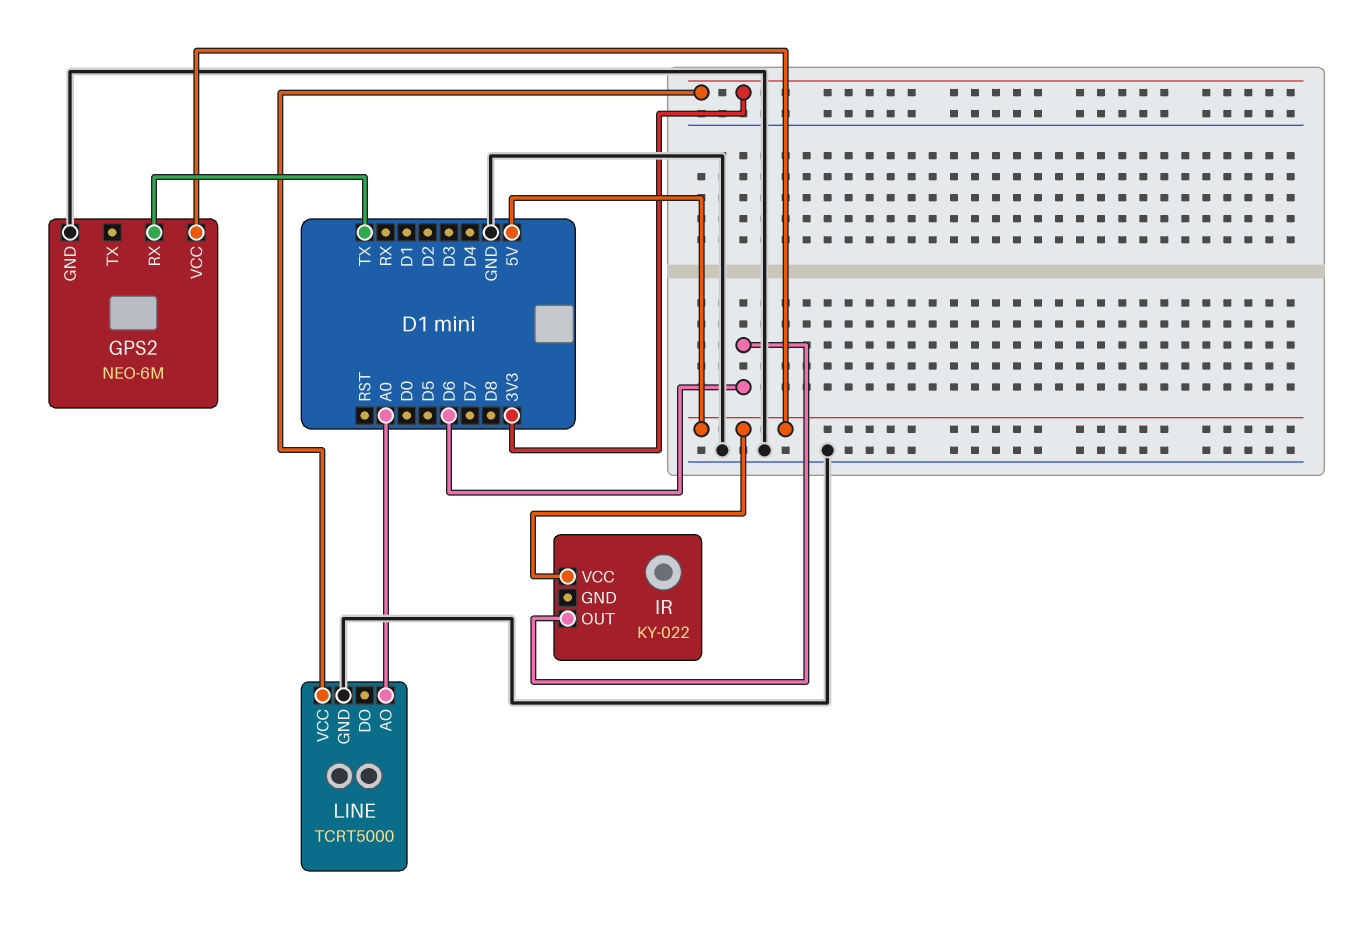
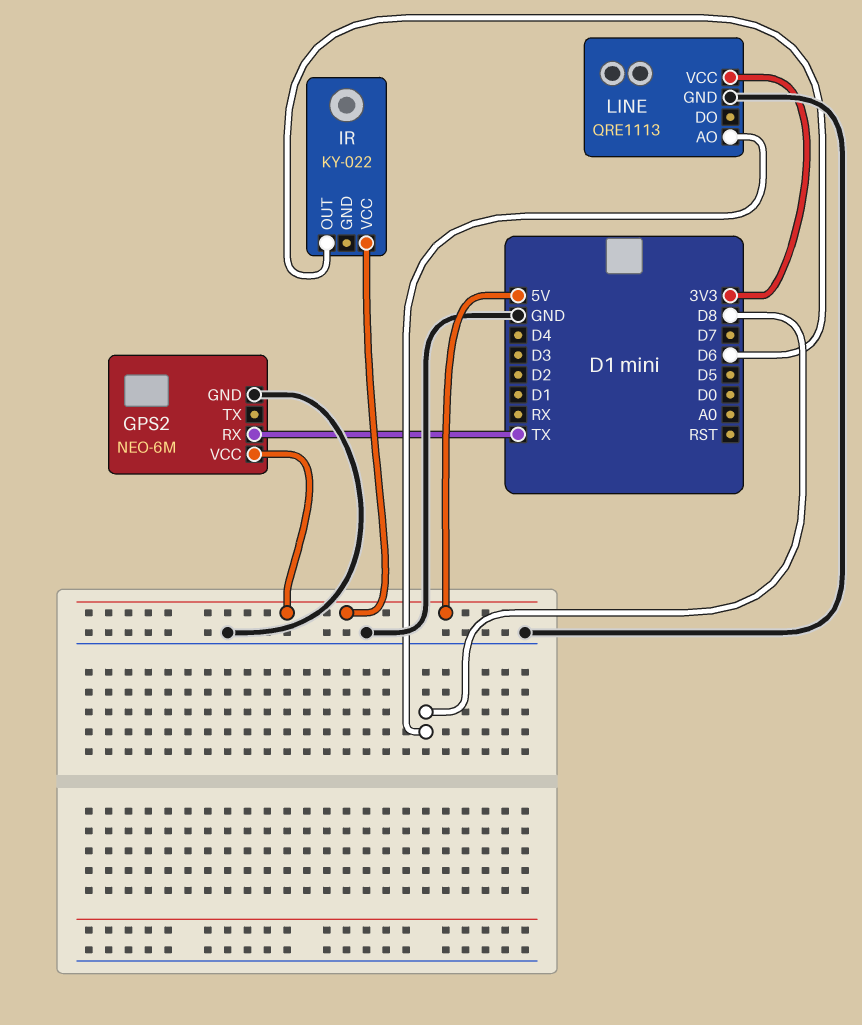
LINE: TCRT5000 -> QRE1113
LINE pin AO: A0 -> D8

